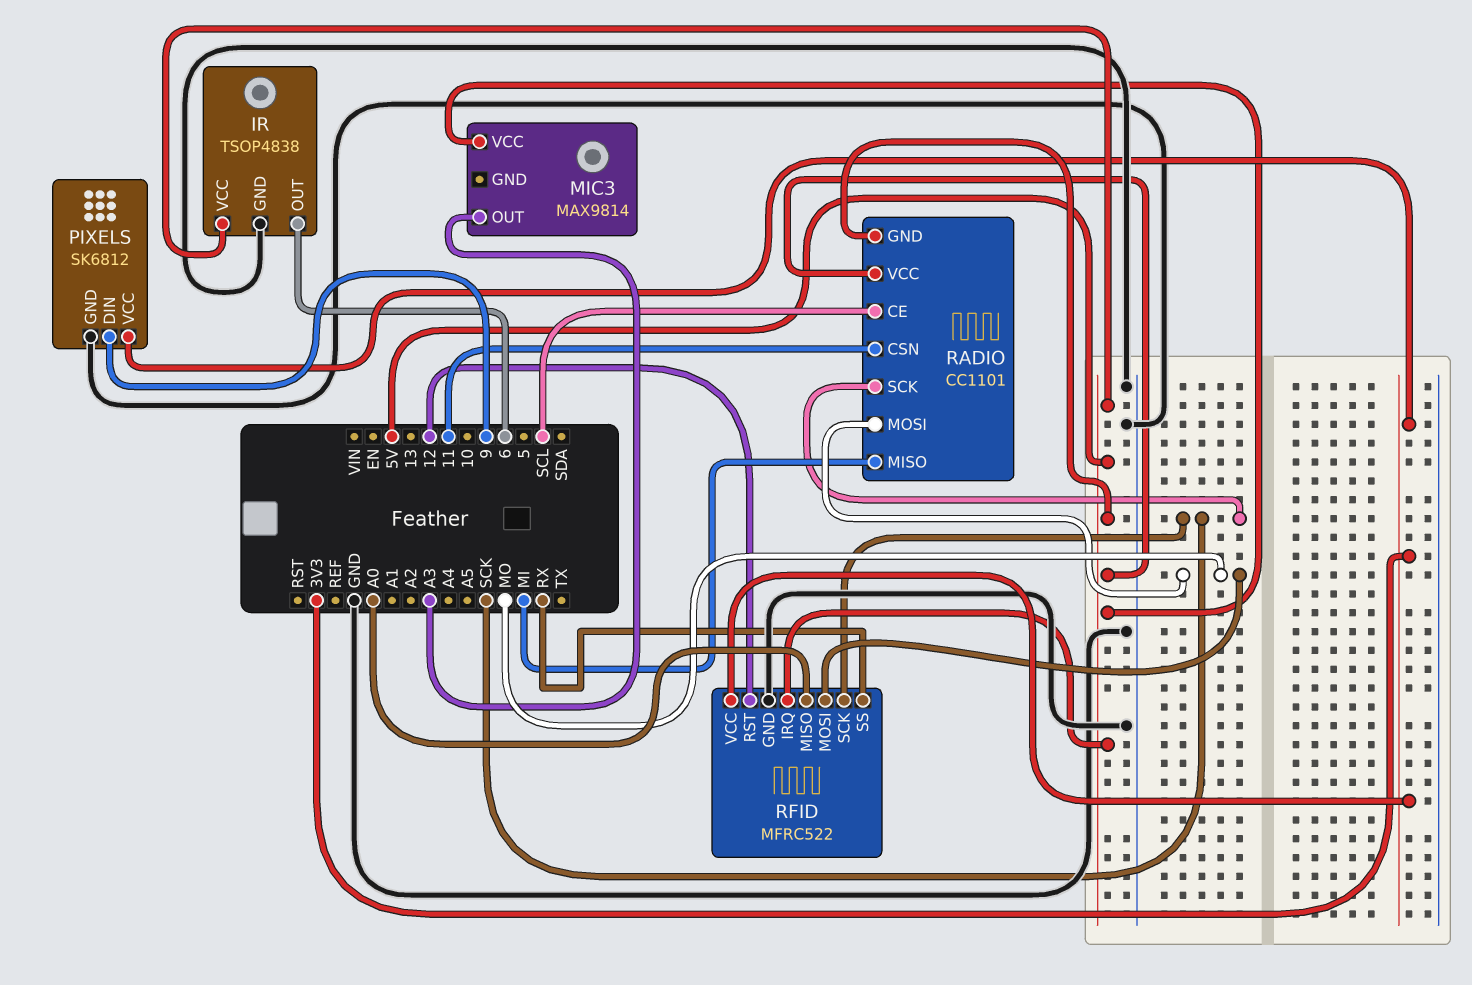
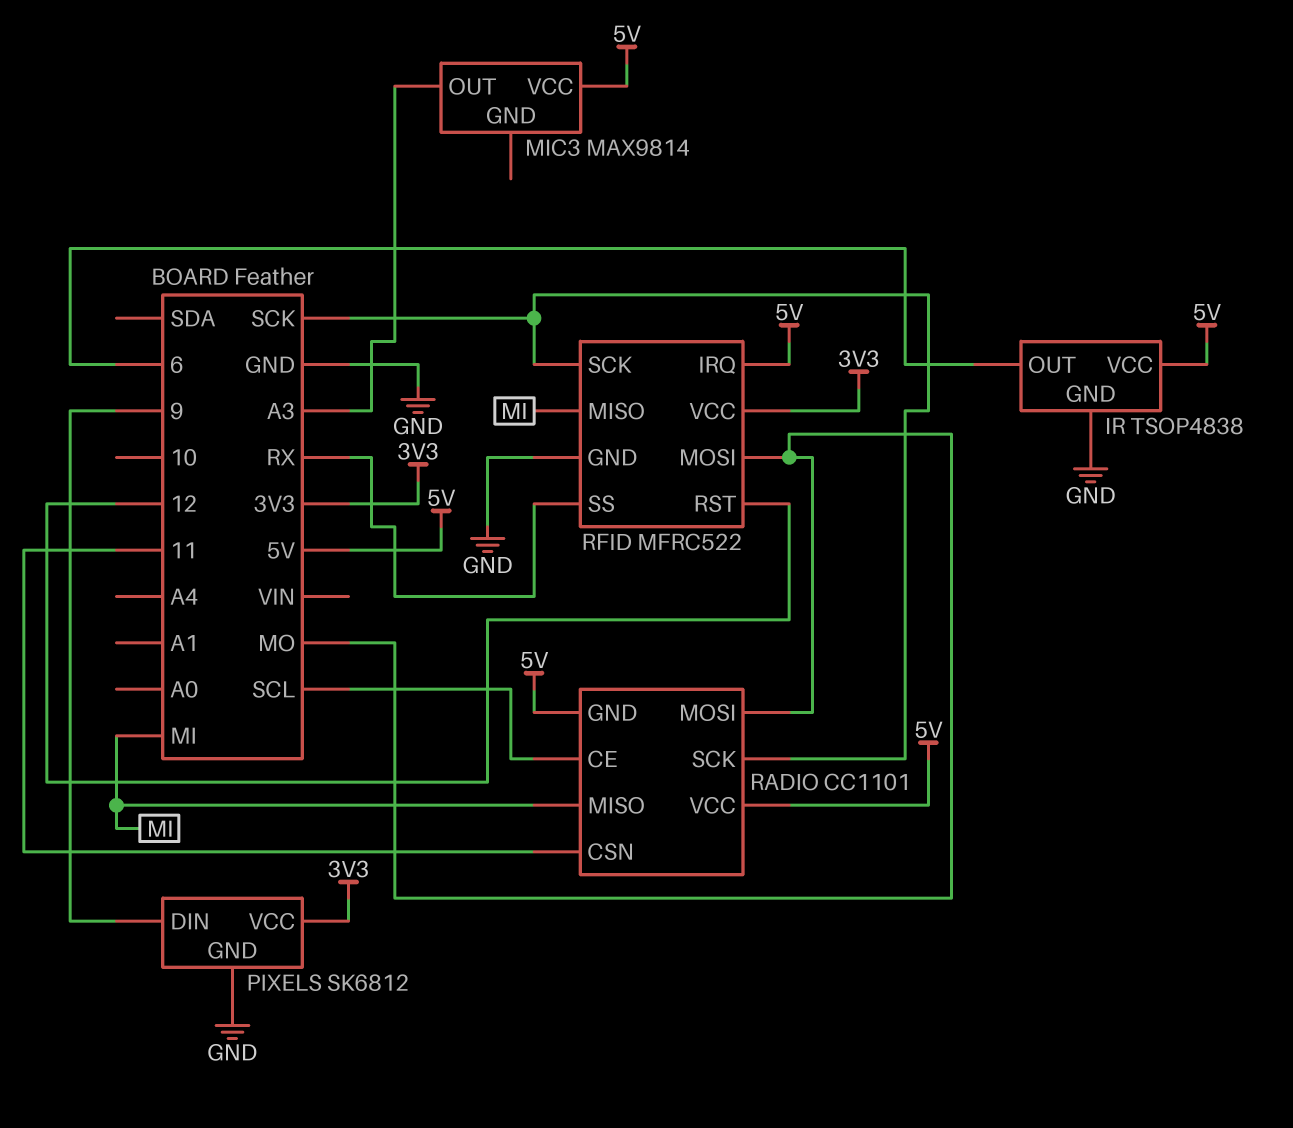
RFID pin MISO: A0 -> MI

